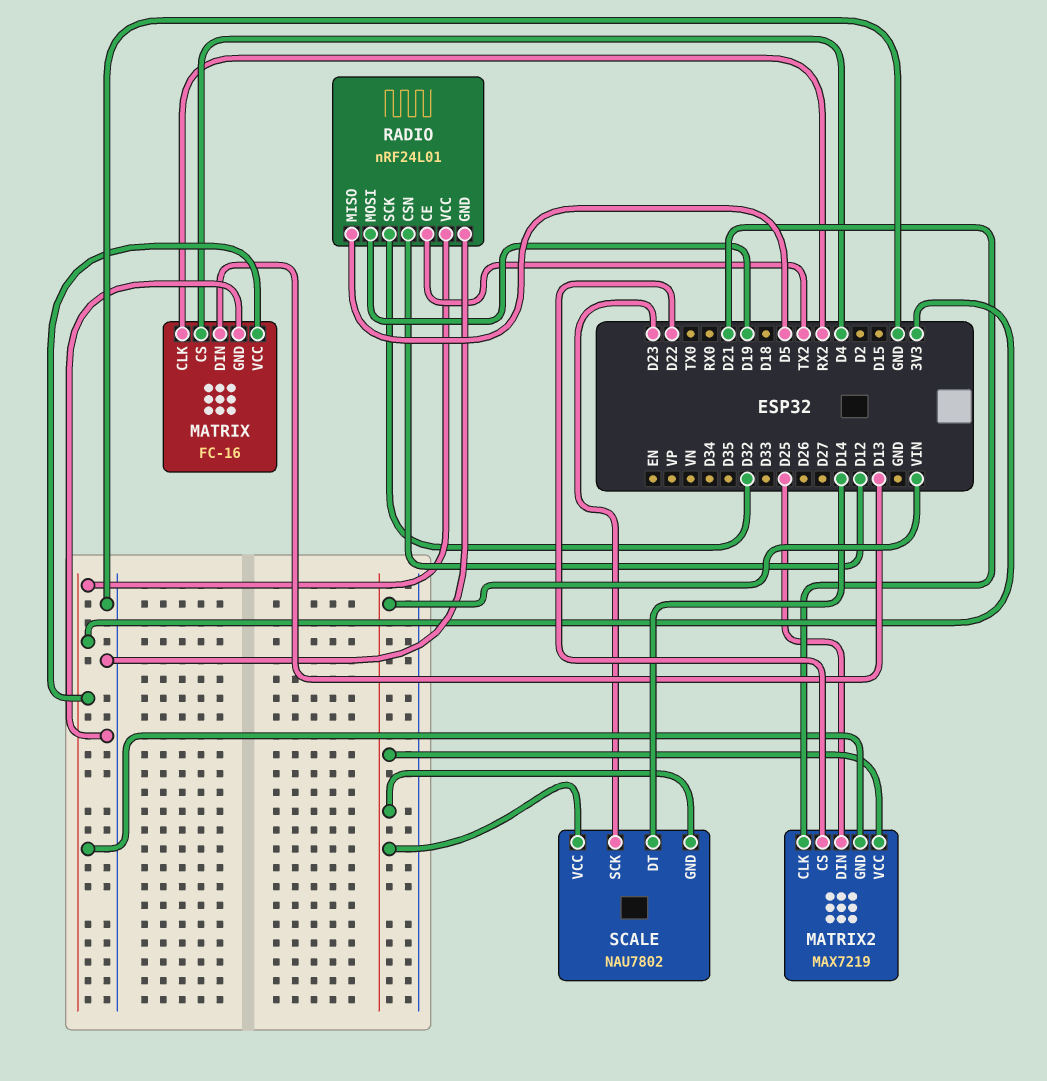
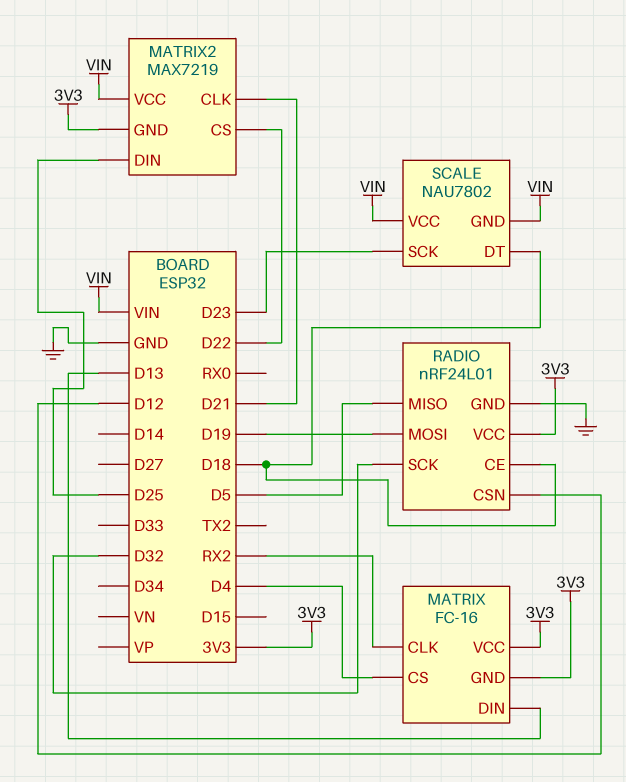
MATRIX pin GND: GND -> 3V3
RADIO pin CE: TX2 -> D18
SCALE pin DT: D14 -> D18

